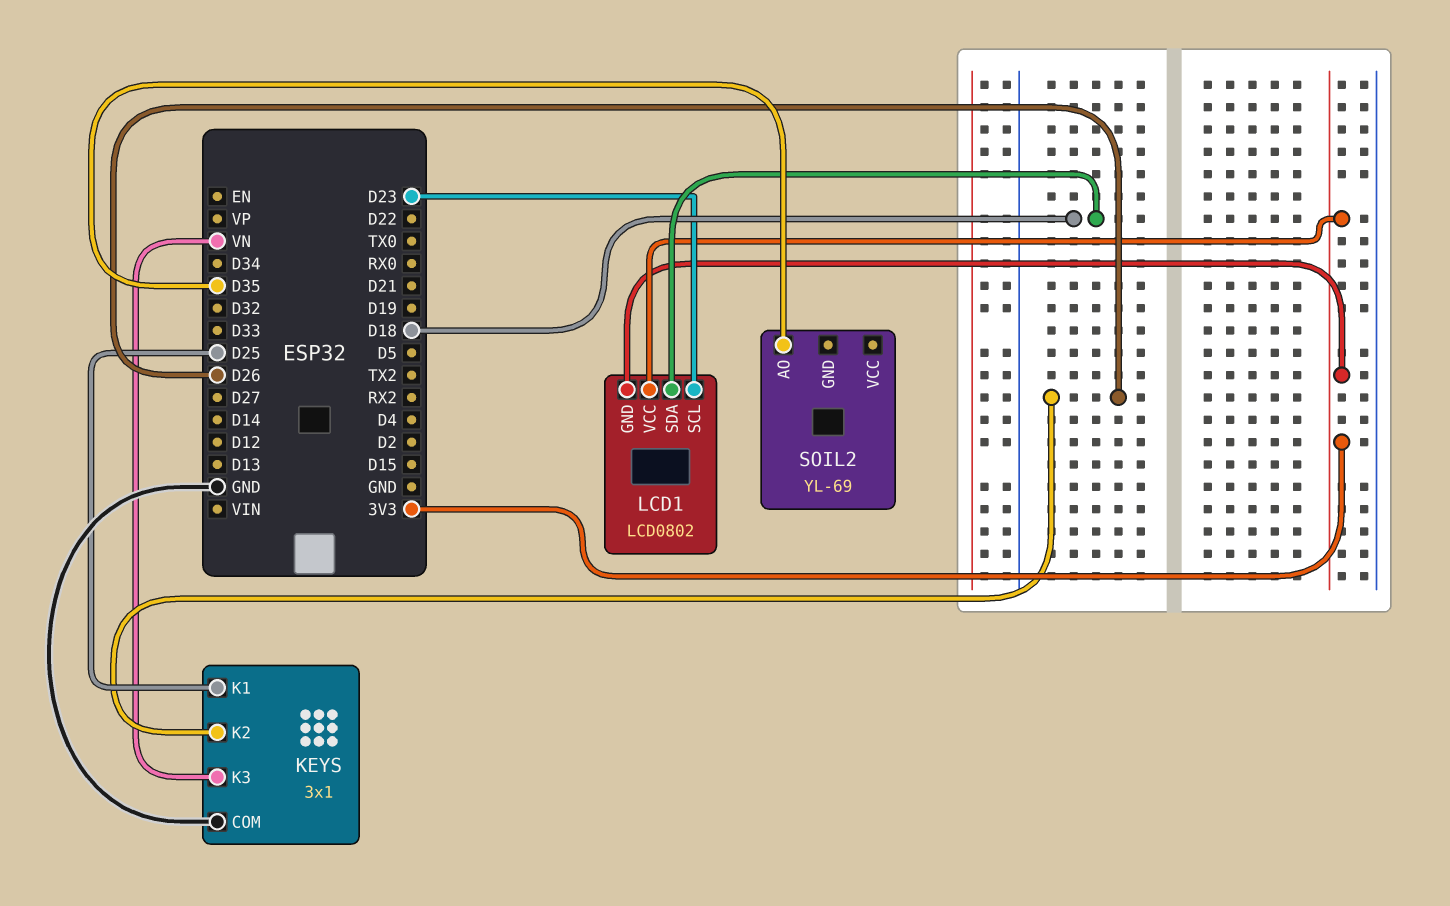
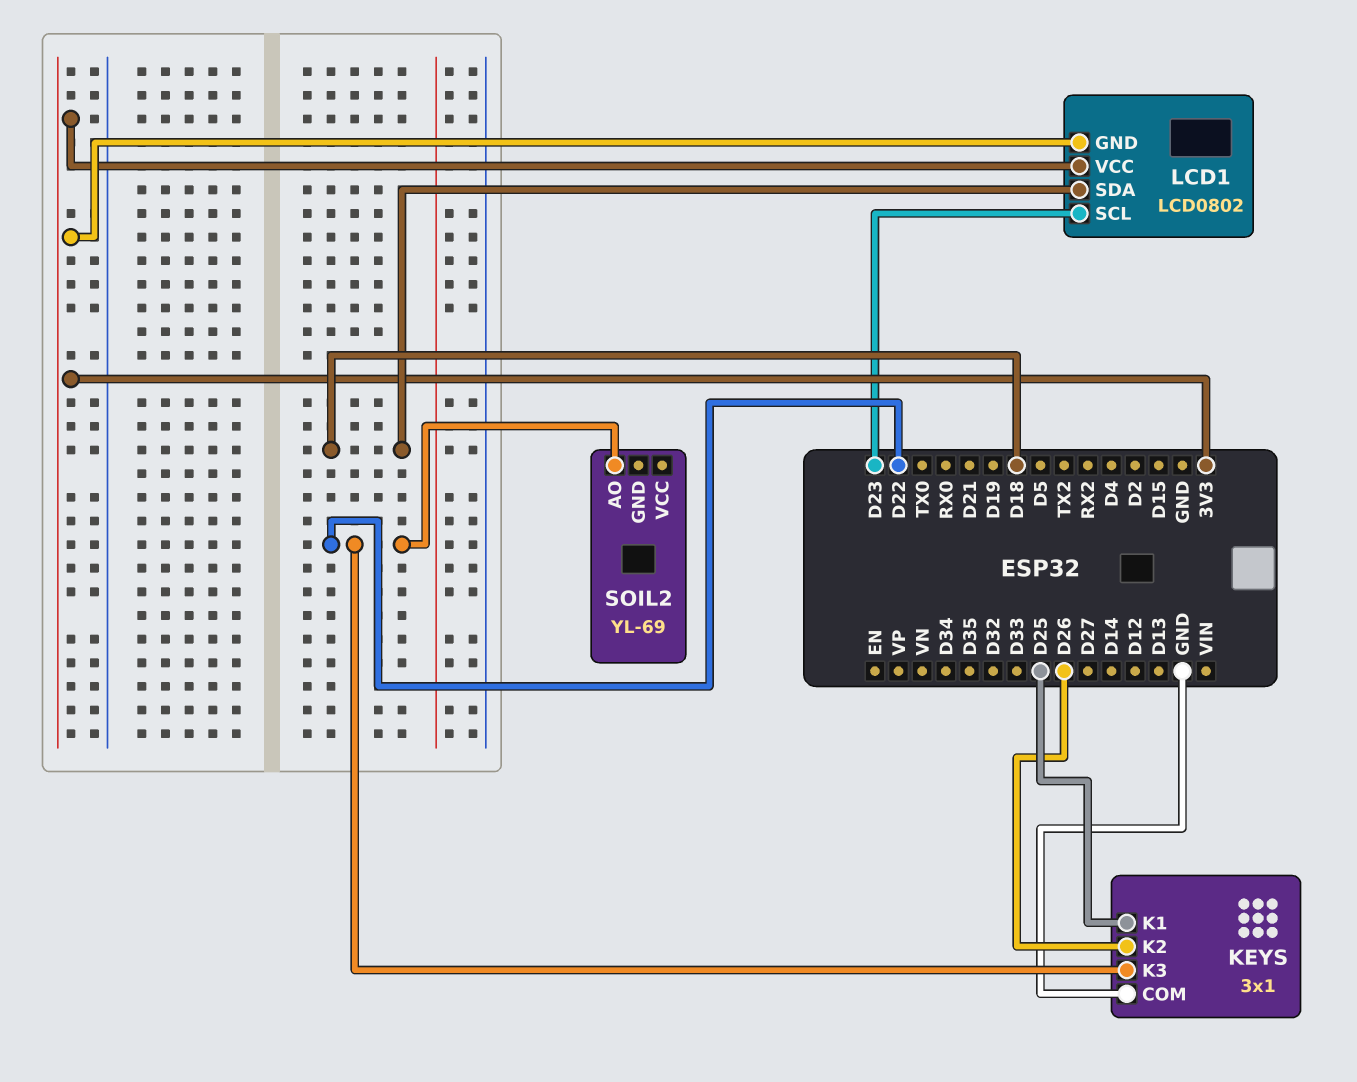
KEYS pin K3: VN -> D22
SOIL2 pin AO: D35 -> D22

